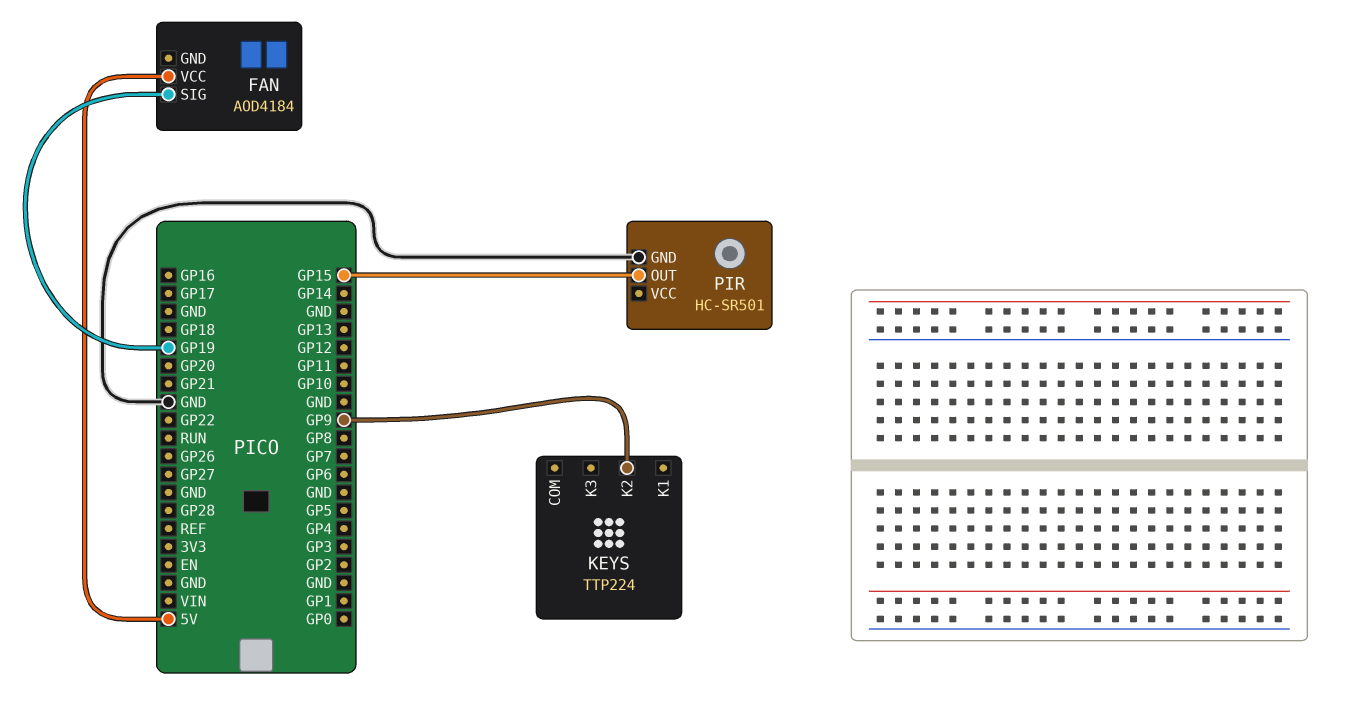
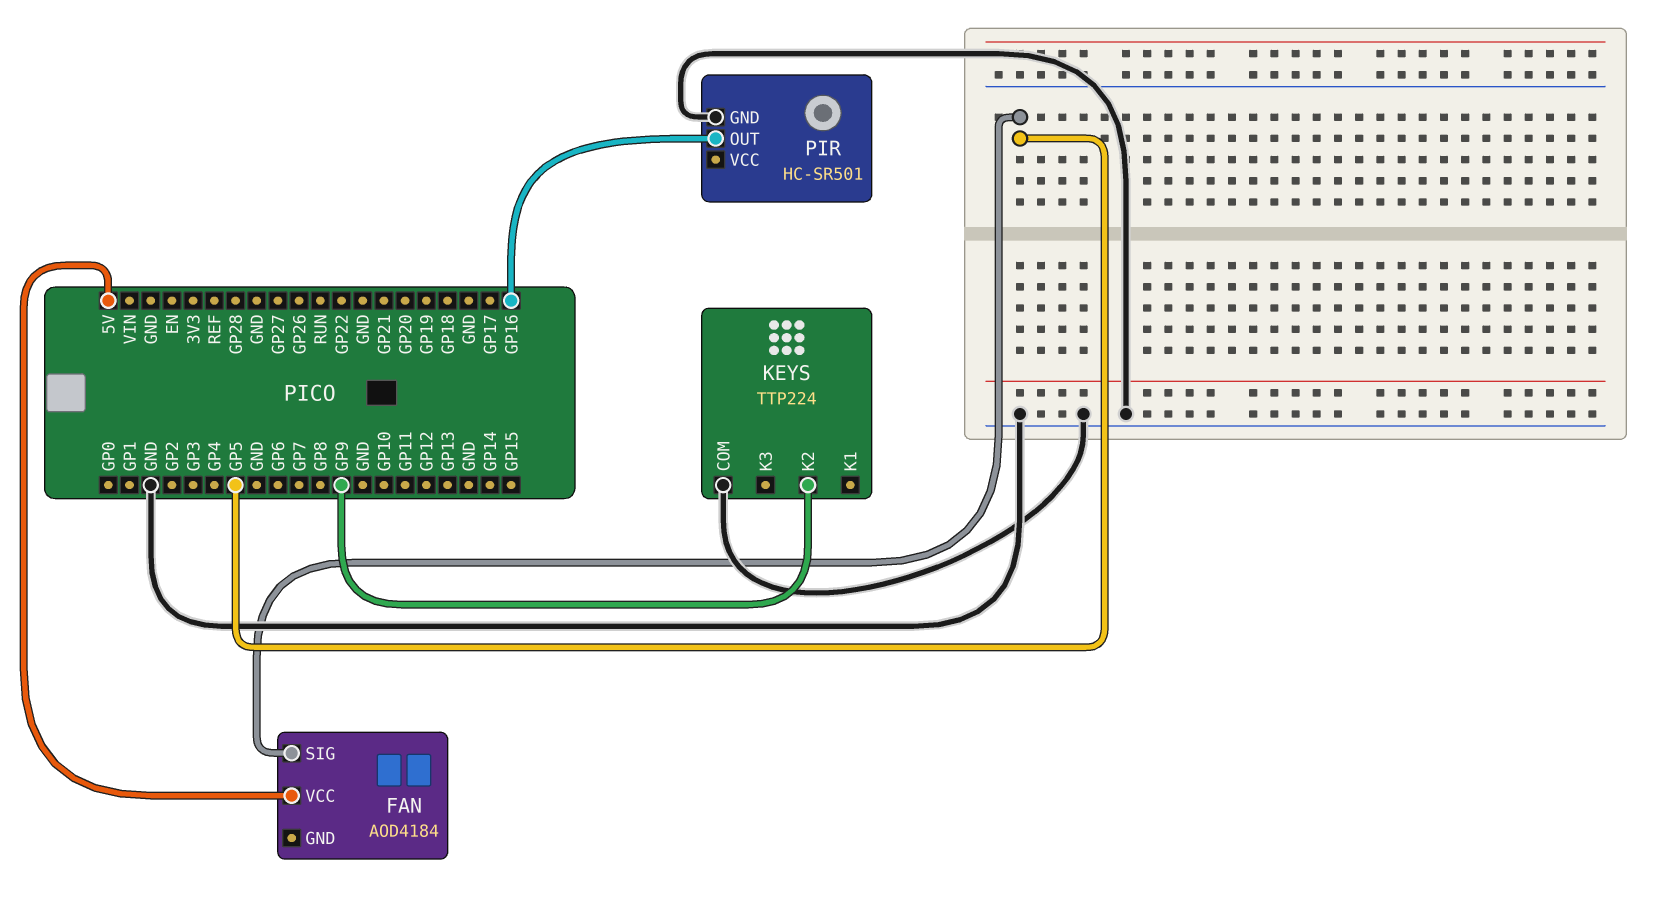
FAN pin SIG: GP19 -> GP5
KEYS pin COM: none -> GND
PIR pin OUT: GP15 -> GP16

